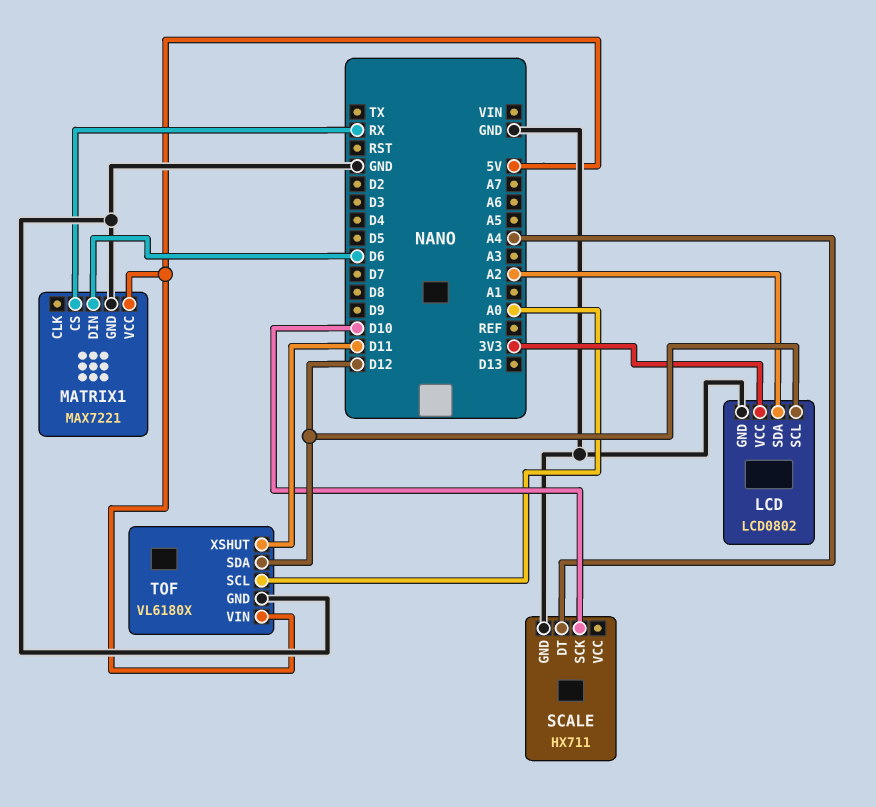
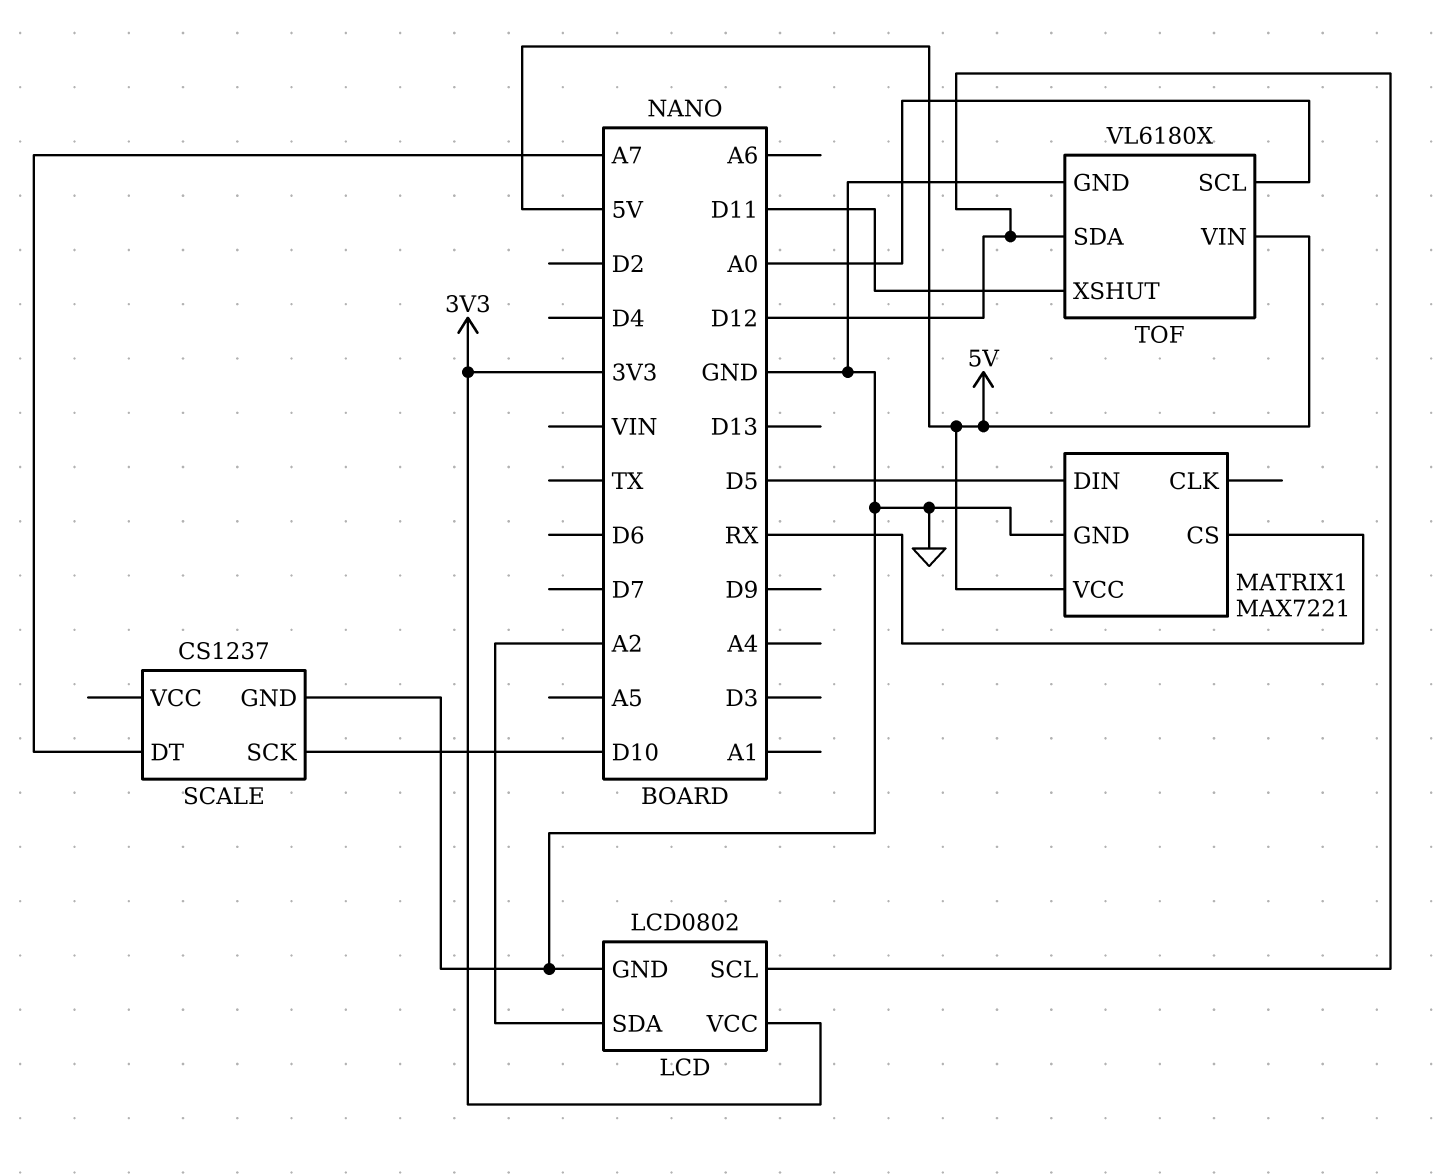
MATRIX1 pin DIN: D6 -> D5
SCALE: HX711 -> CS1237
SCALE pin DT: A4 -> A7

